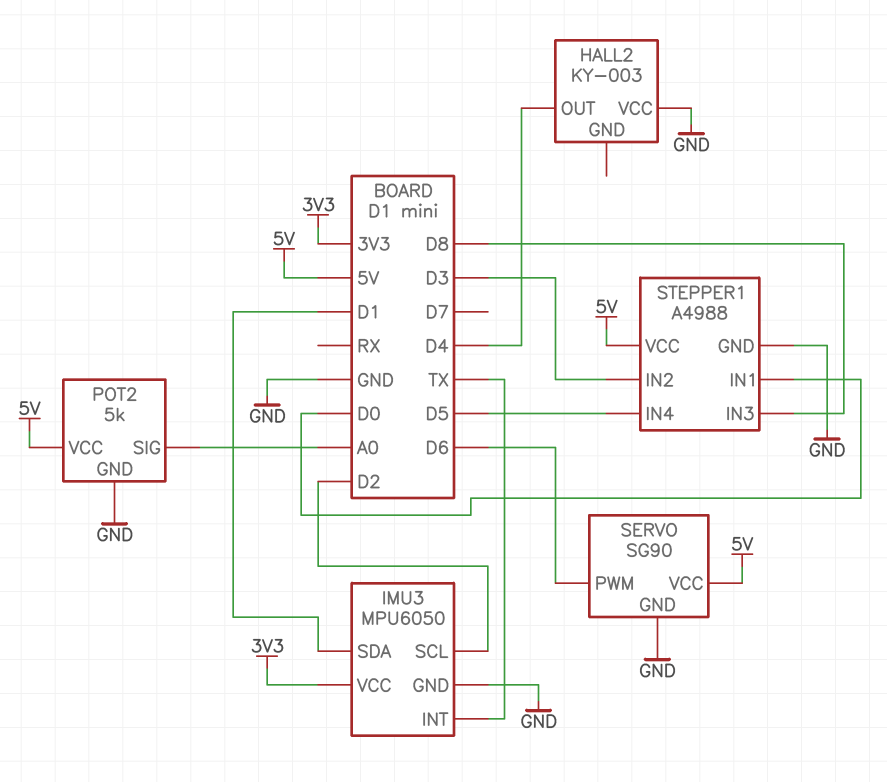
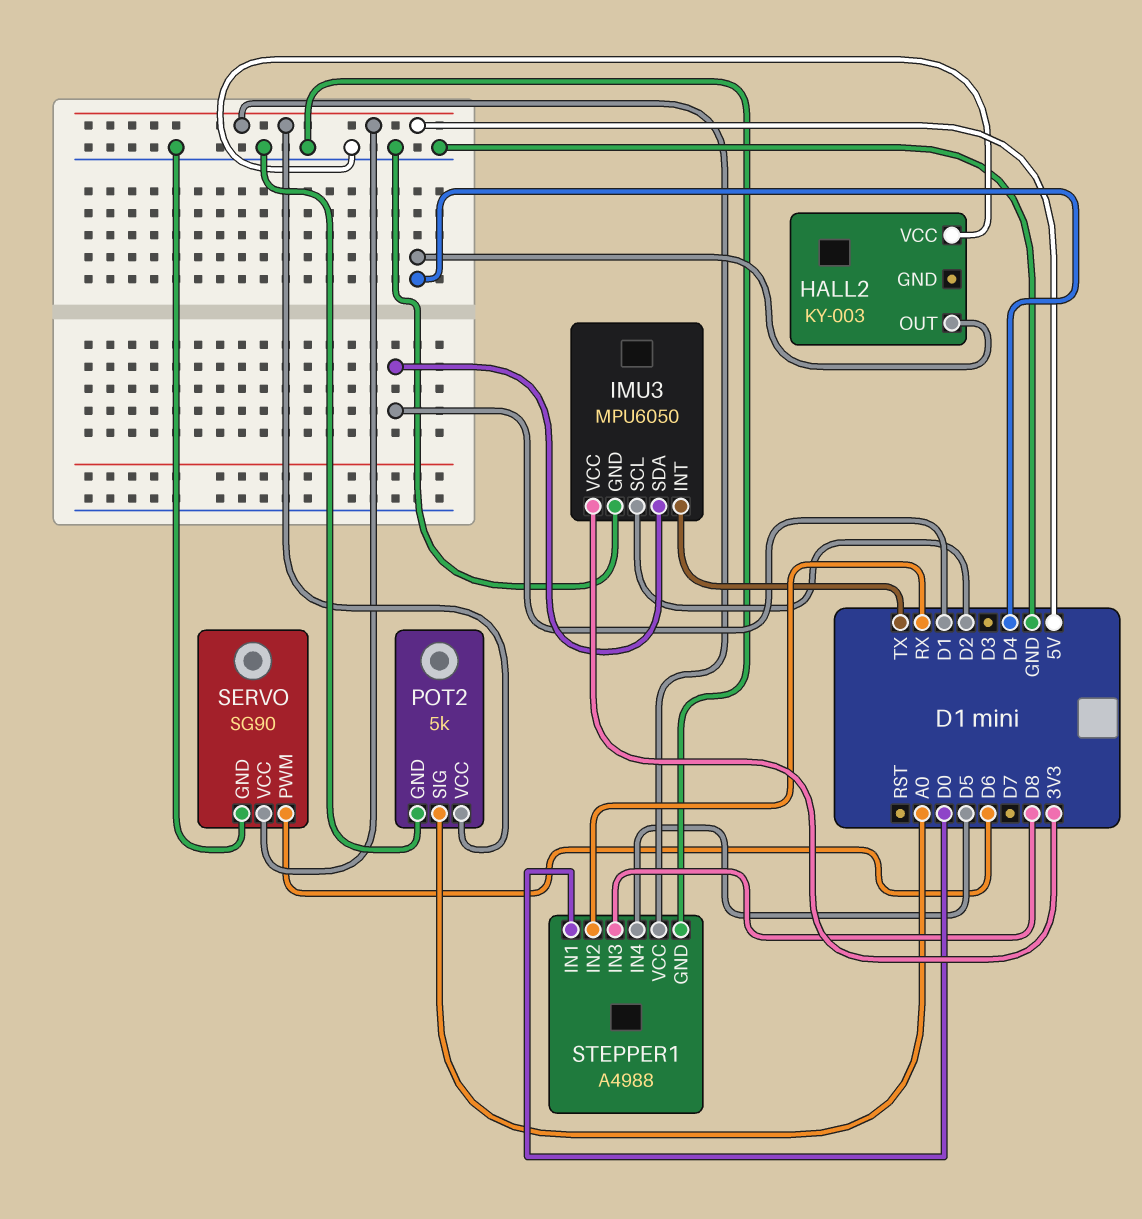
STEPPER1 pin IN2: D3 -> RX

